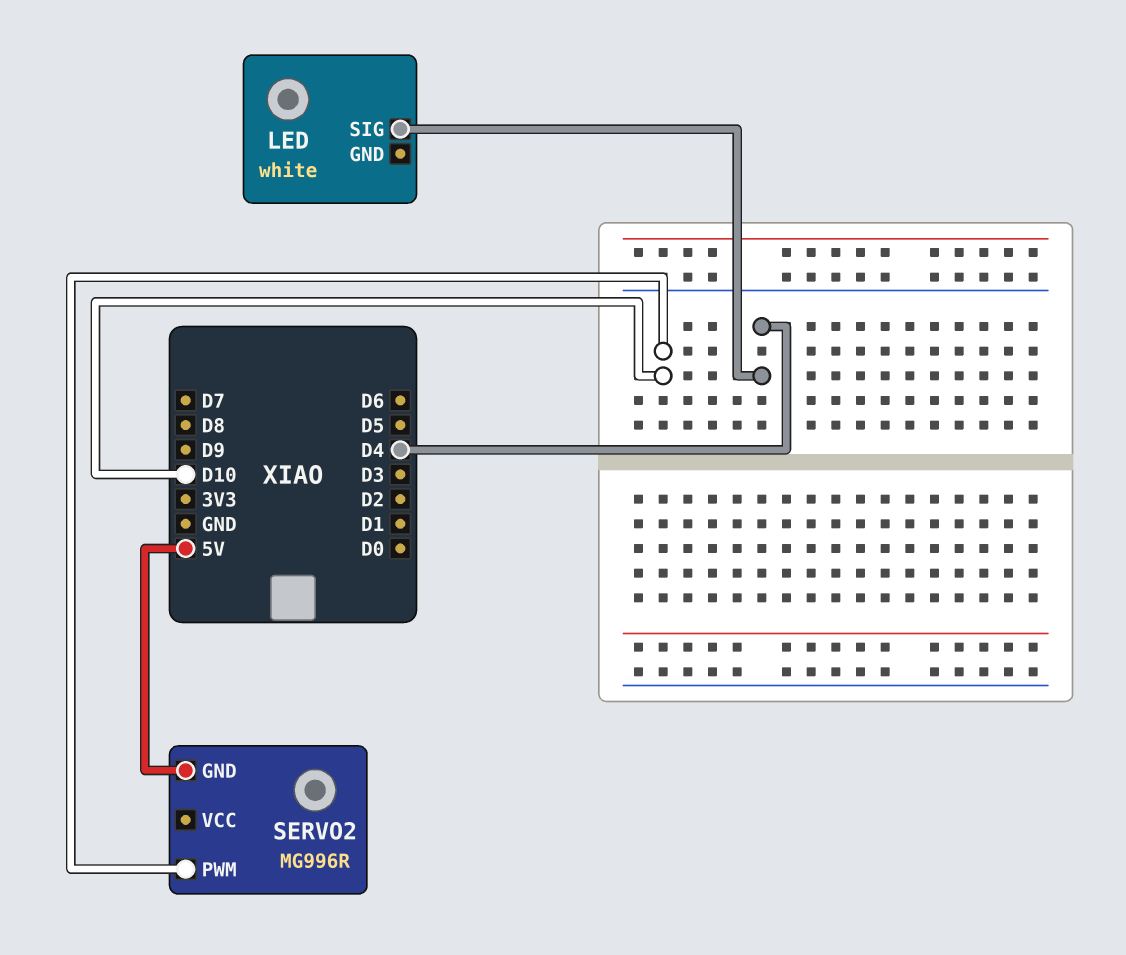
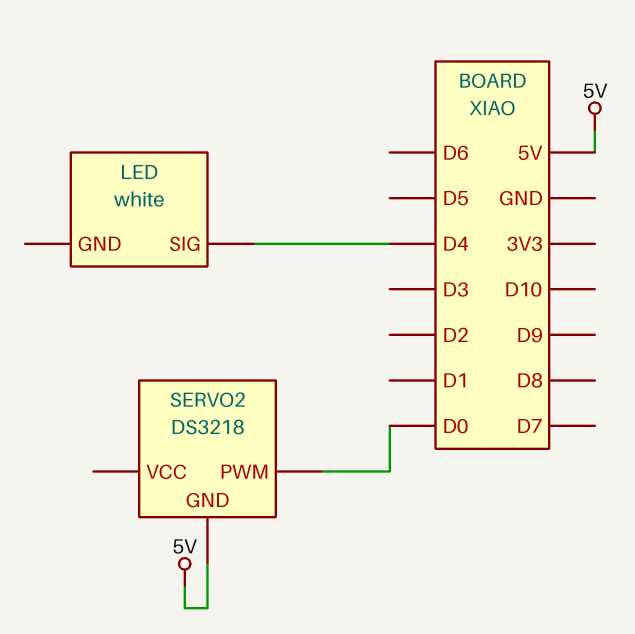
SERVO2: MG996R -> DS3218
SERVO2 pin PWM: D10 -> D0

